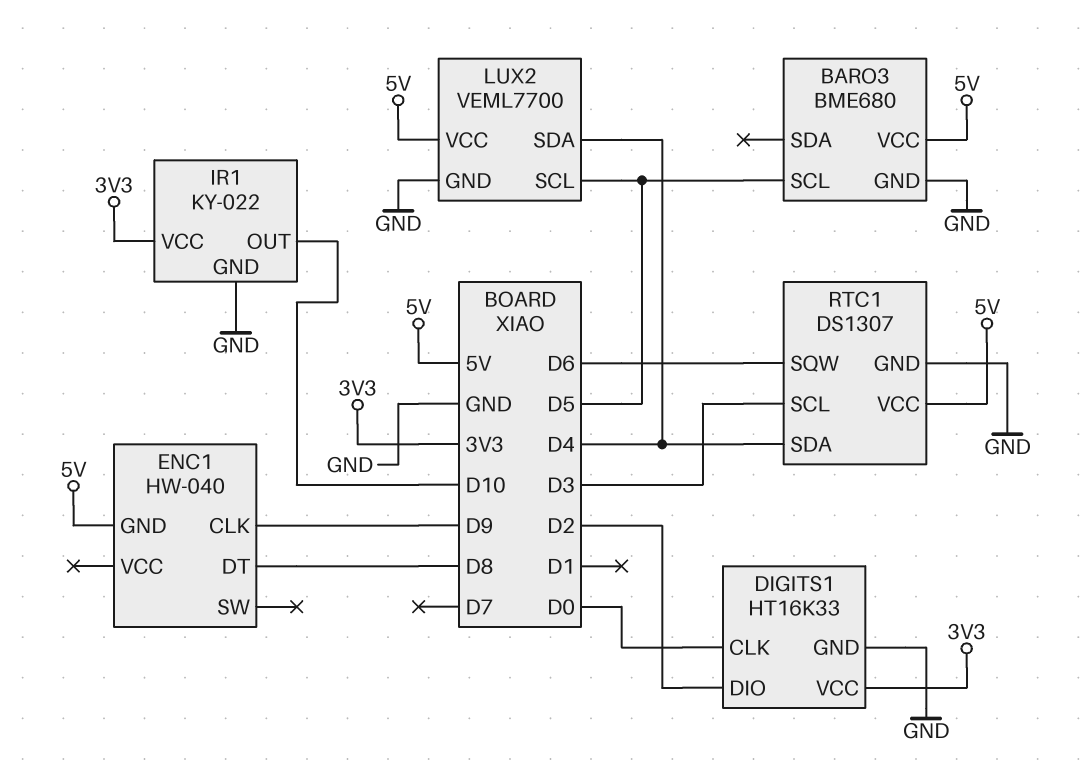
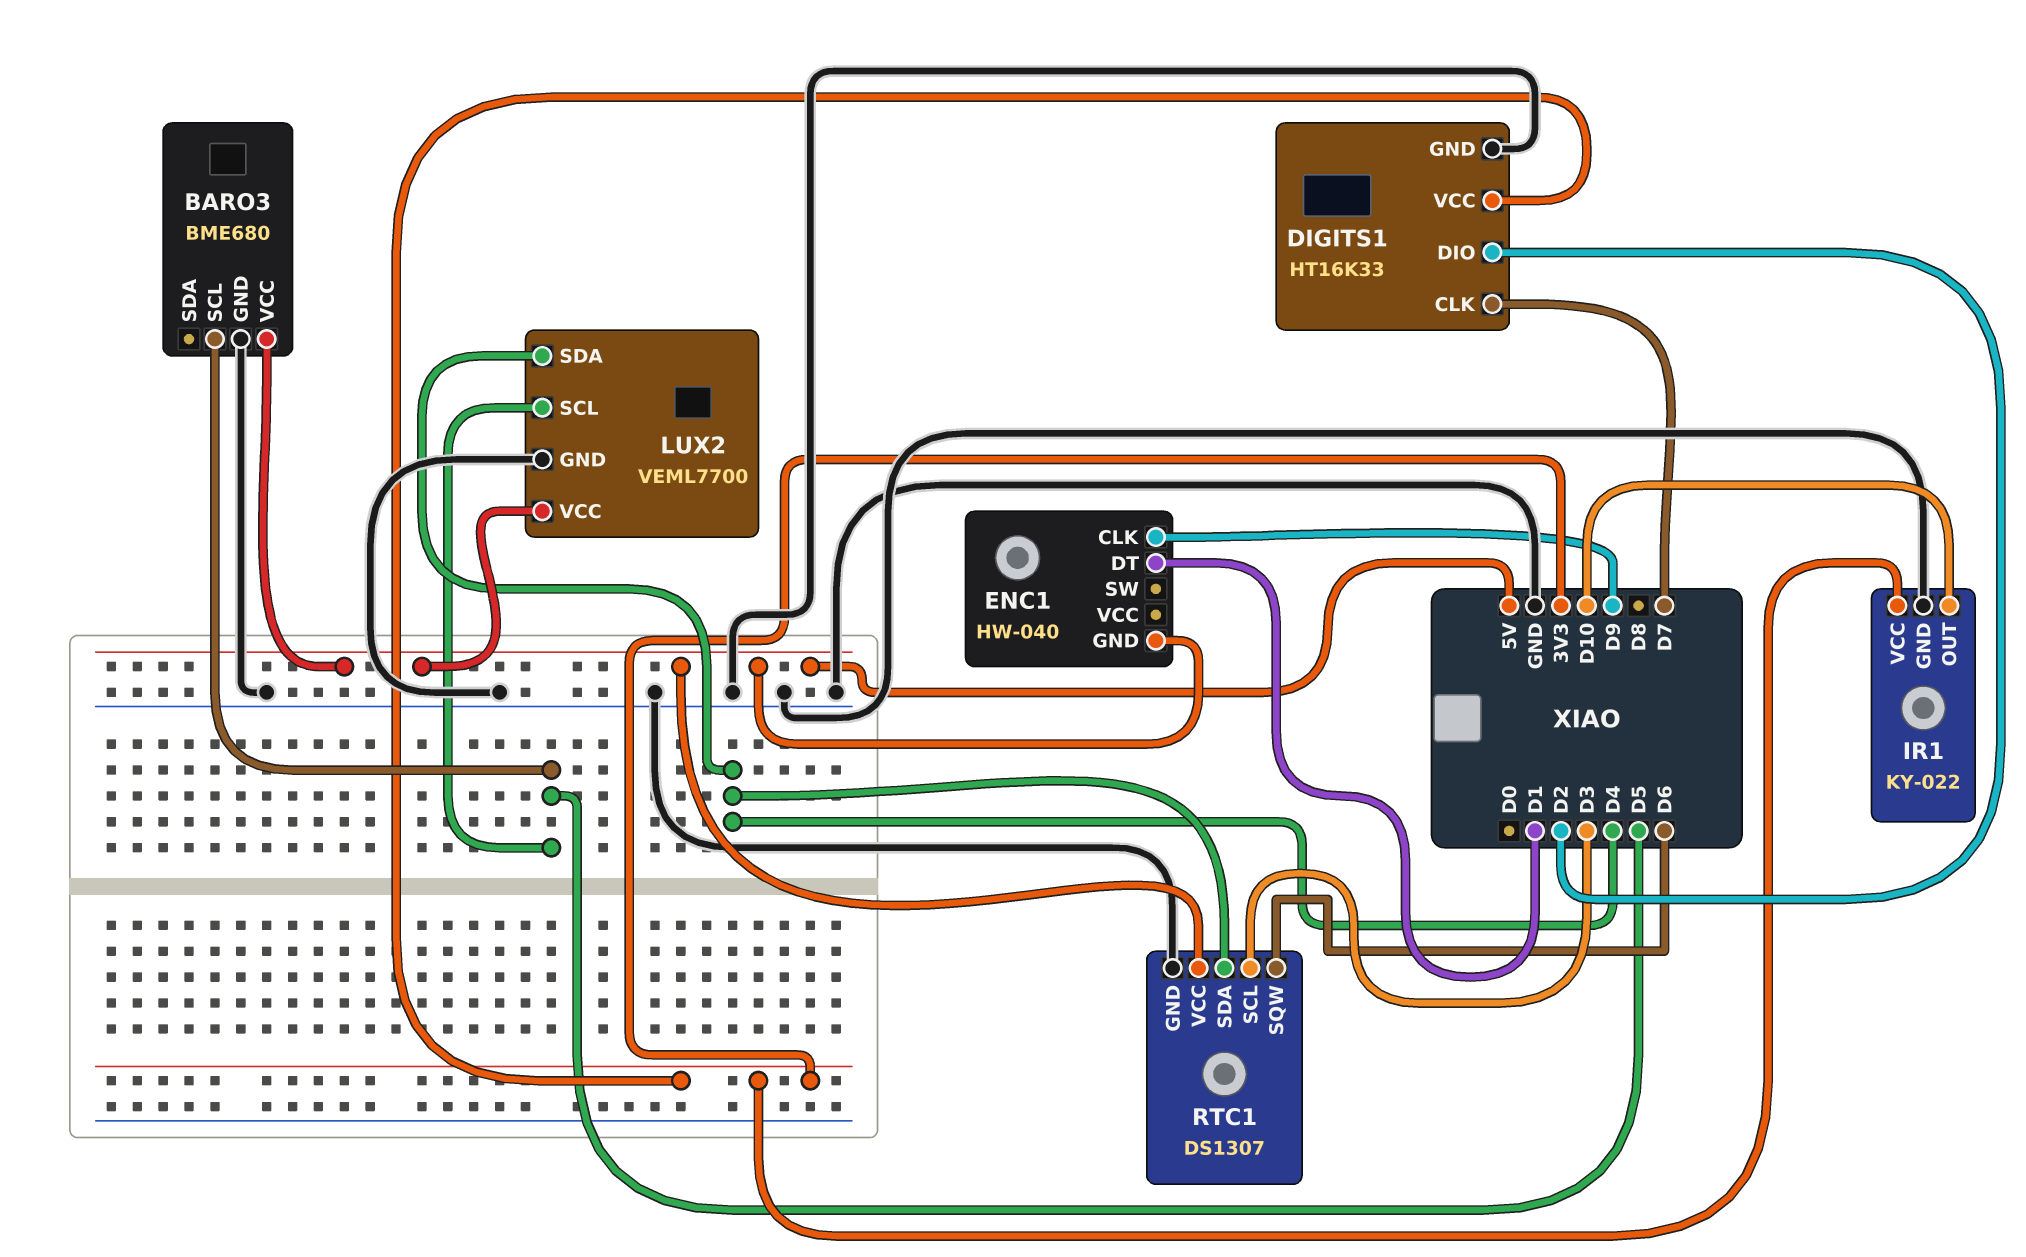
DIGITS1 pin CLK: D0 -> D7
ENC1 pin DT: D8 -> D1

